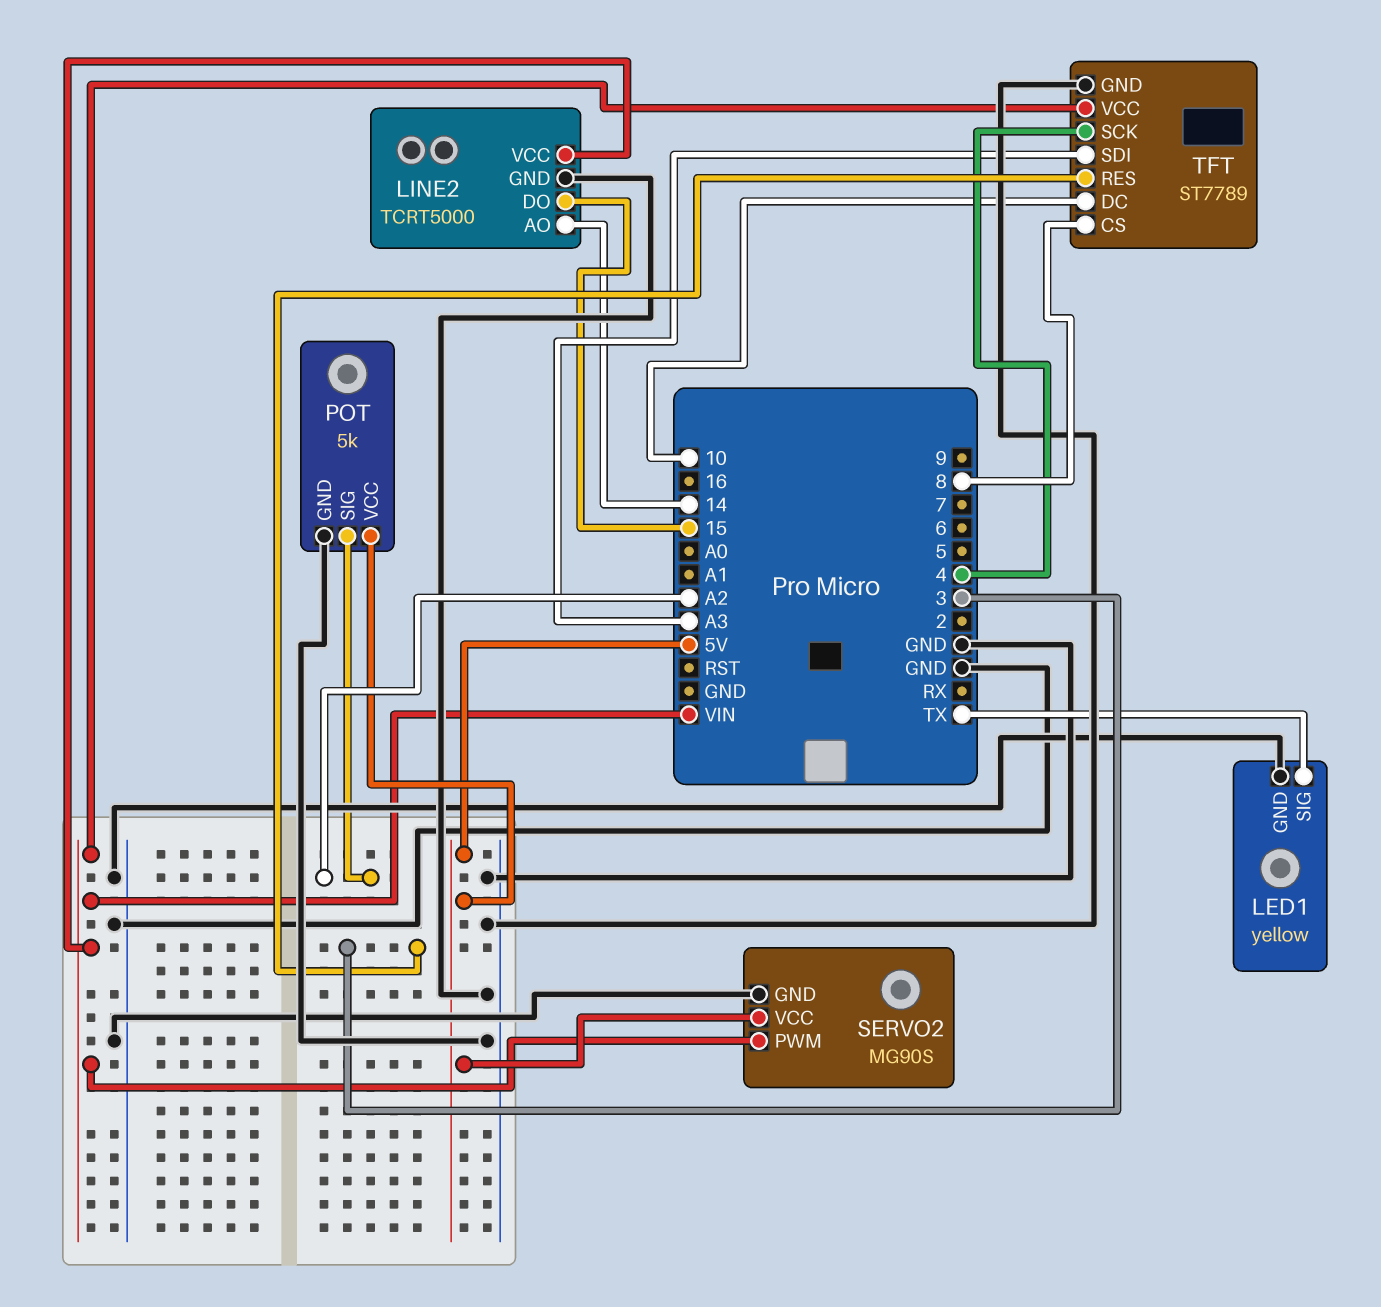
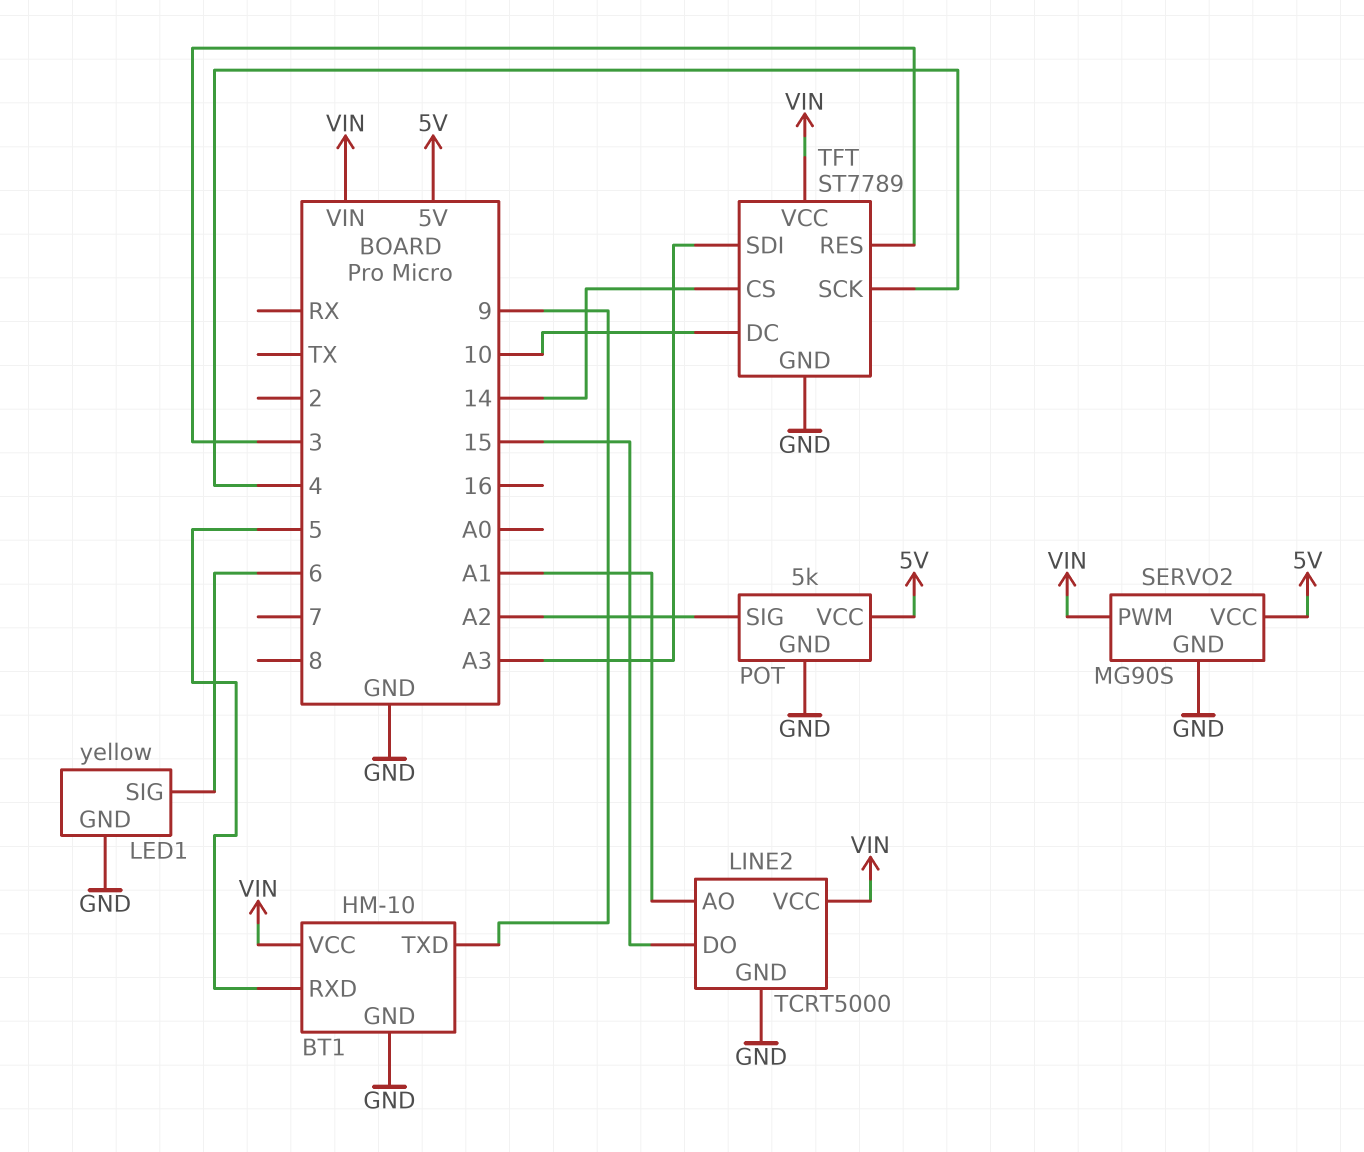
BT1: none -> HM-10
BT1 pin GND: none -> GND
BT1 pin RXD: none -> 5
BT1 pin TXD: none -> 9
BT1 pin VCC: none -> VIN
LED1 pin SIG: TX -> 6
LINE2 pin AO: 14 -> A1
TFT pin CS: 8 -> 14

